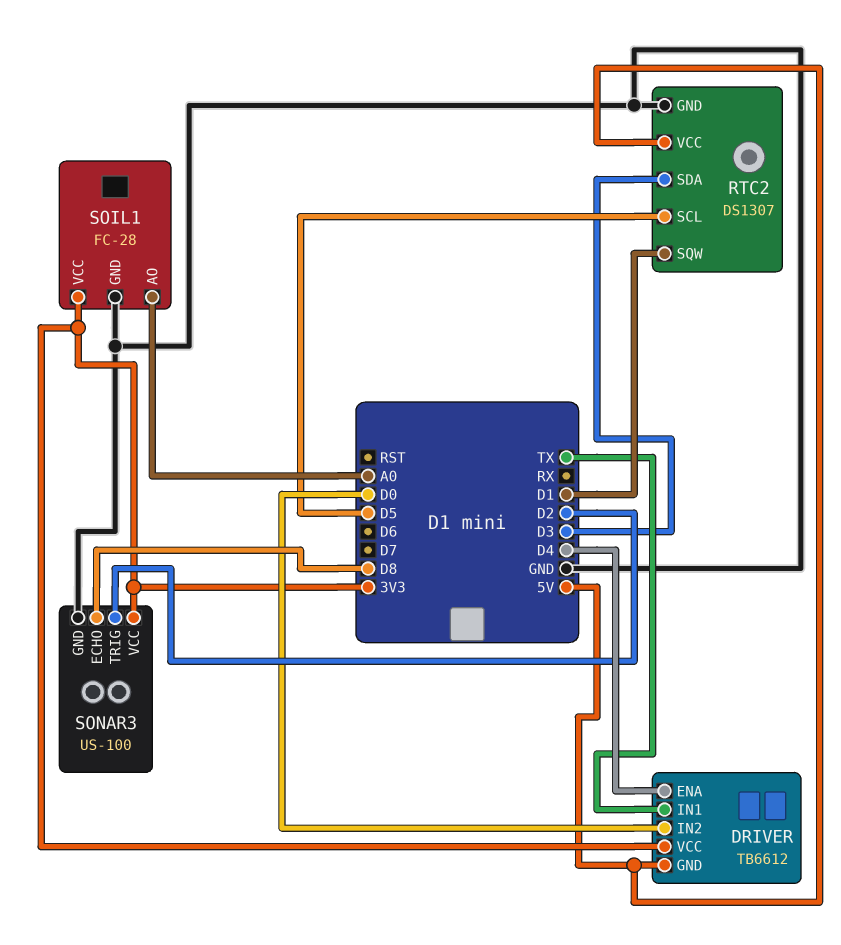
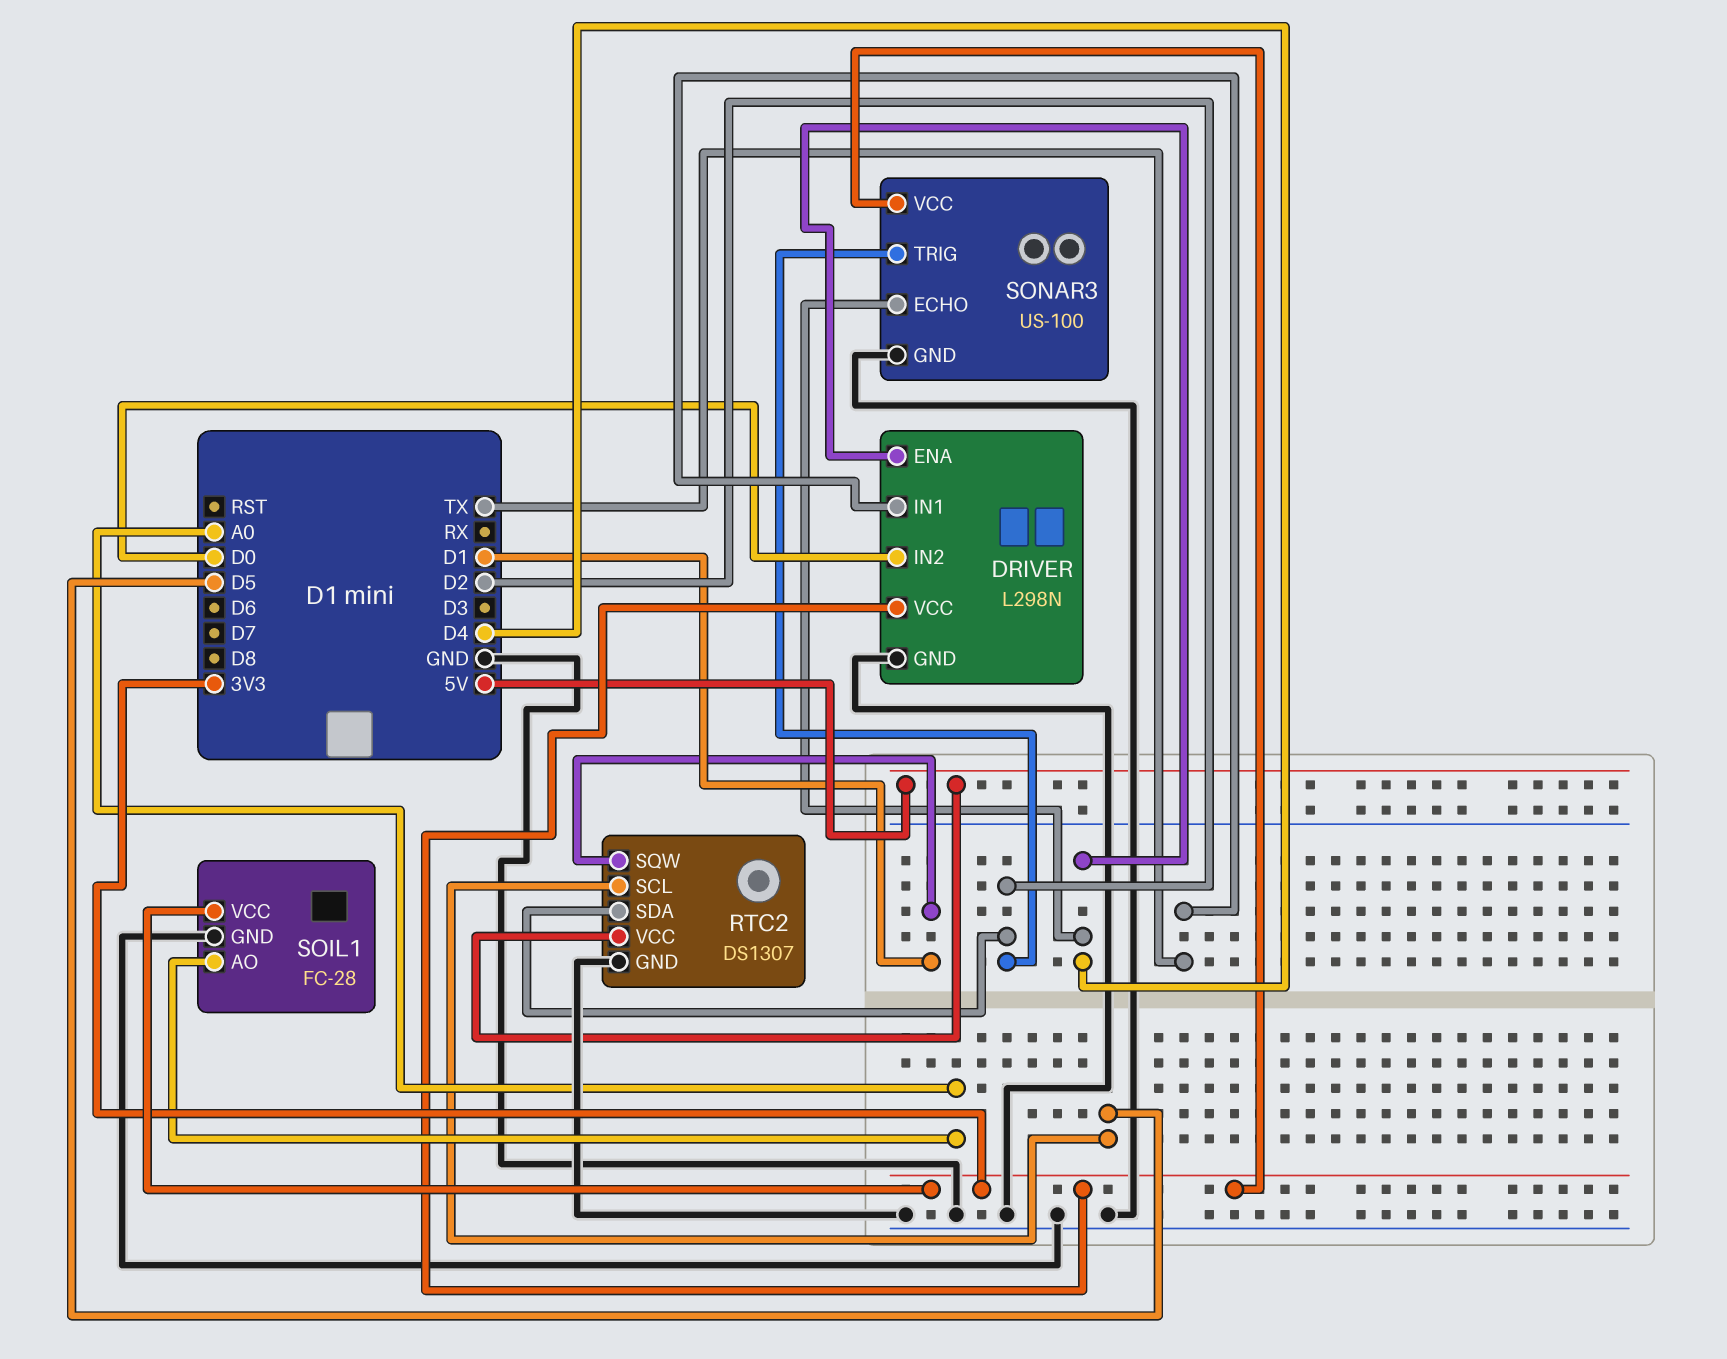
DRIVER: TB6612 -> L298N
DRIVER pin GND: 5V -> GND
RTC2 pin SDA: D3 -> D2
SONAR3 pin ECHO: D8 -> D4

